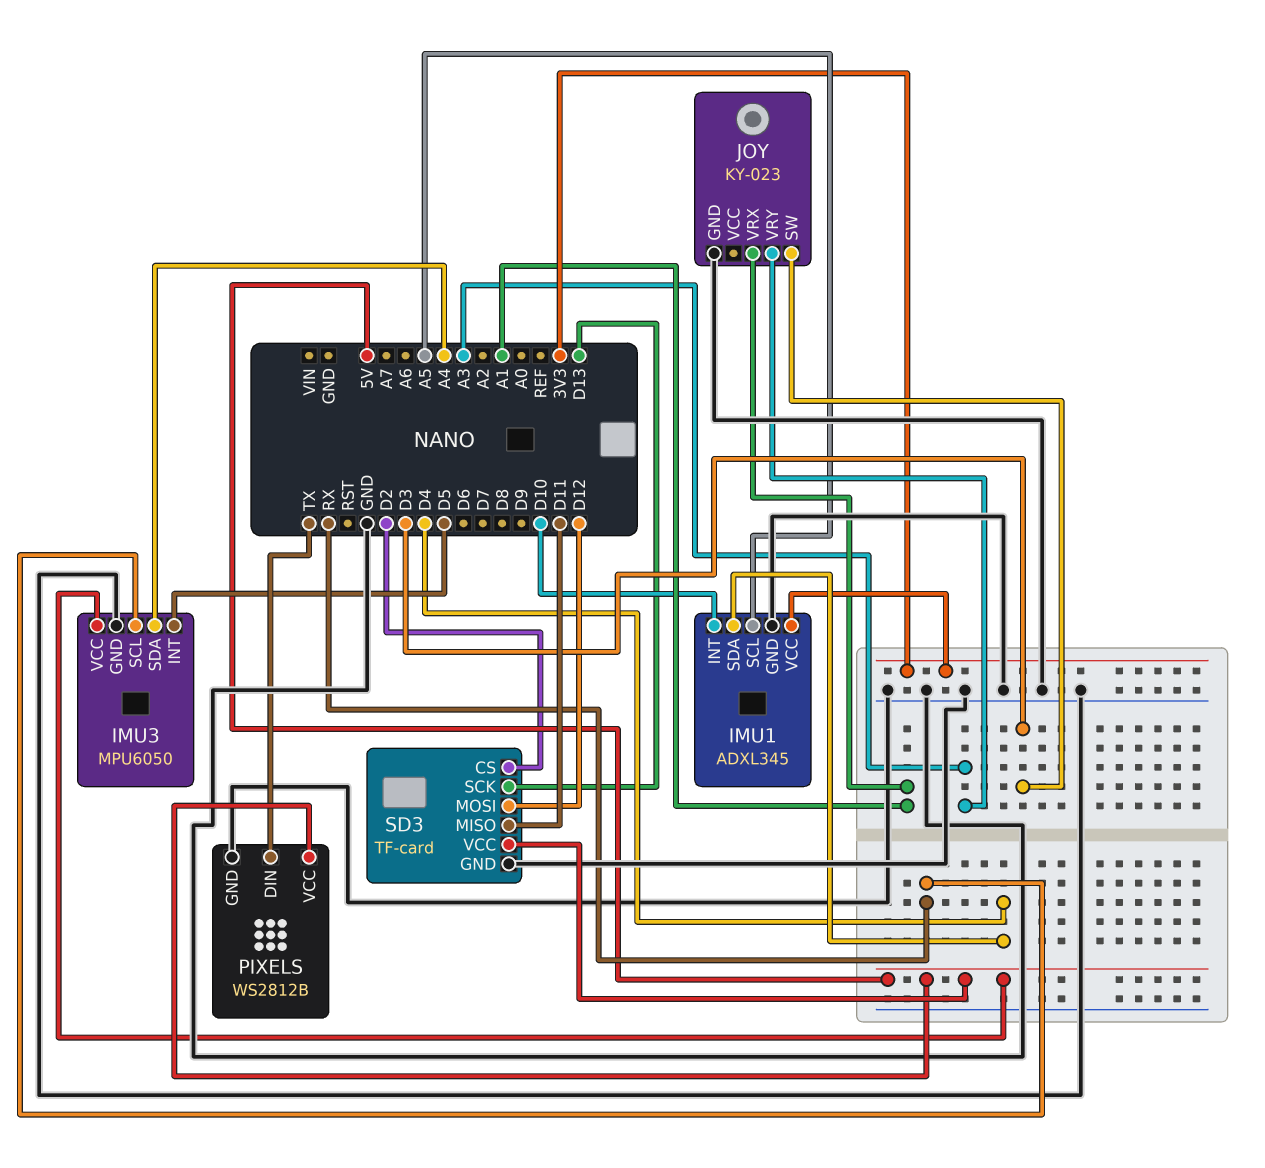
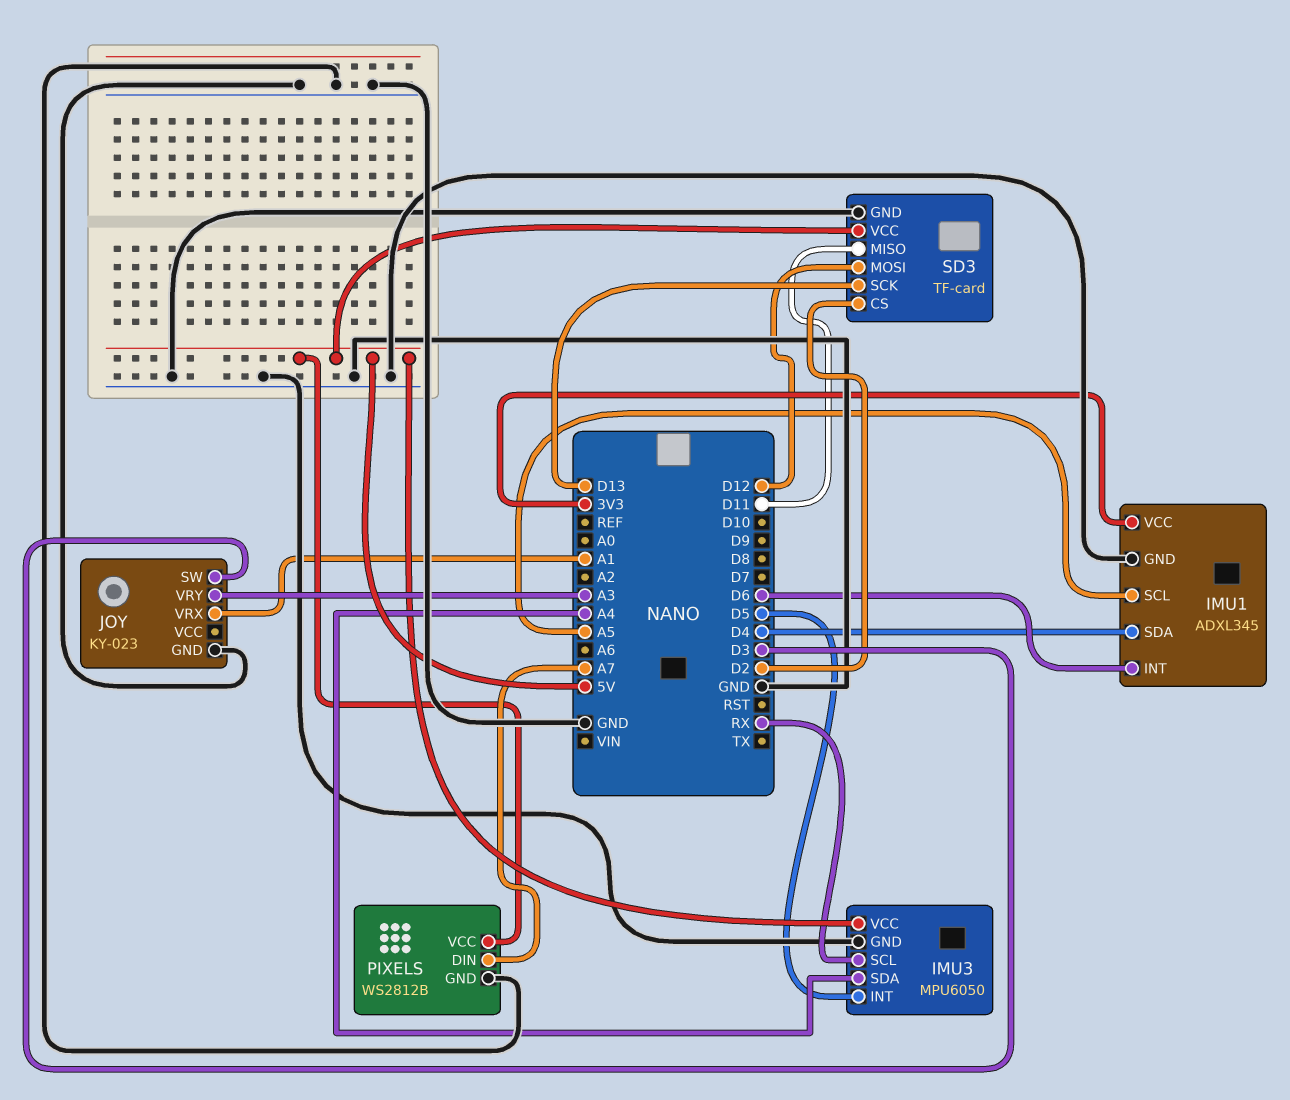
IMU1 pin INT: D10 -> D6
PIXELS pin DIN: TX -> A7

